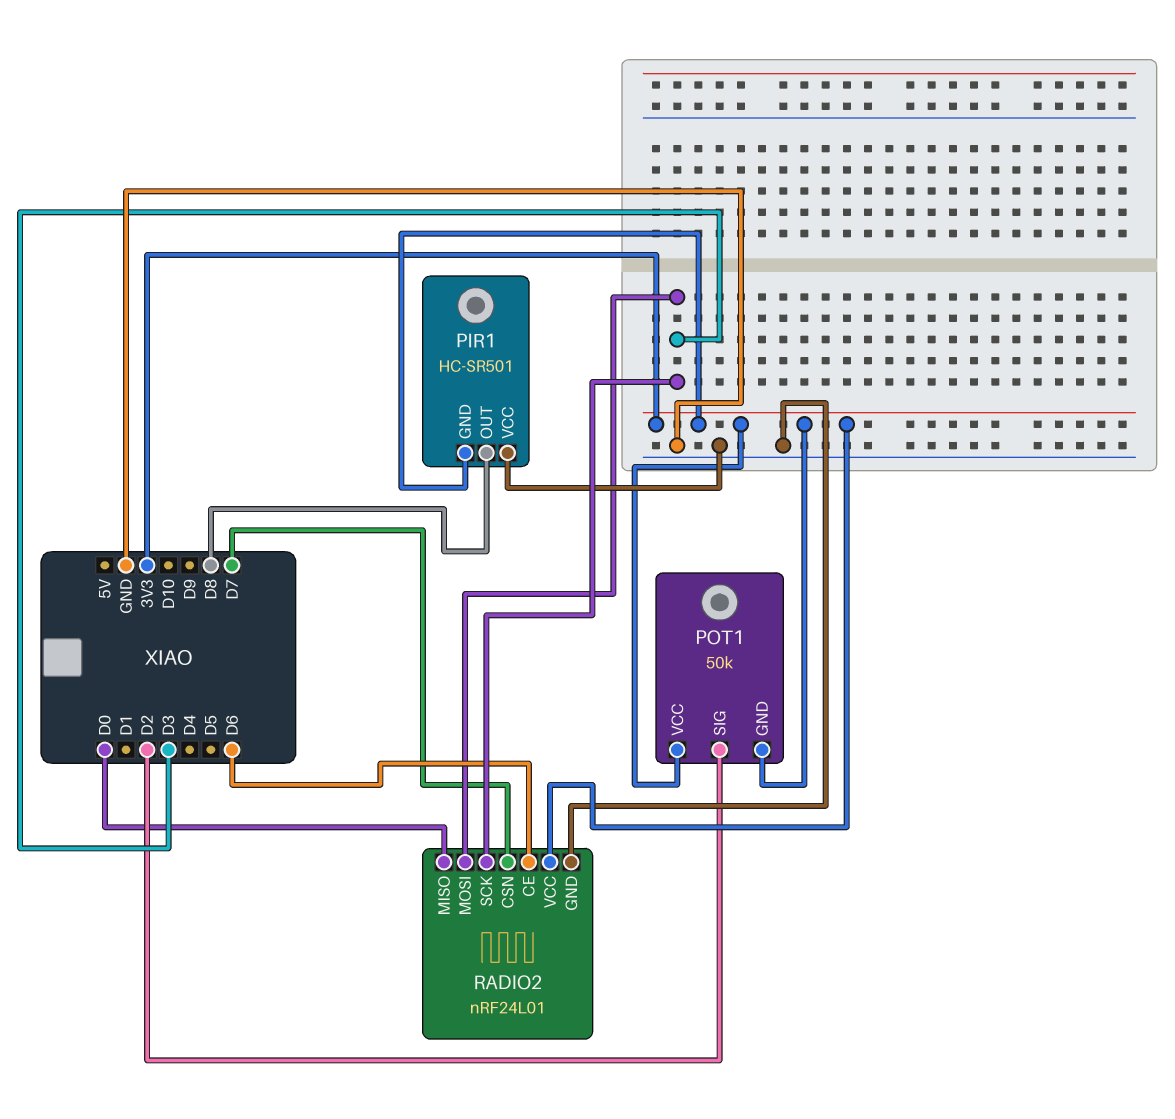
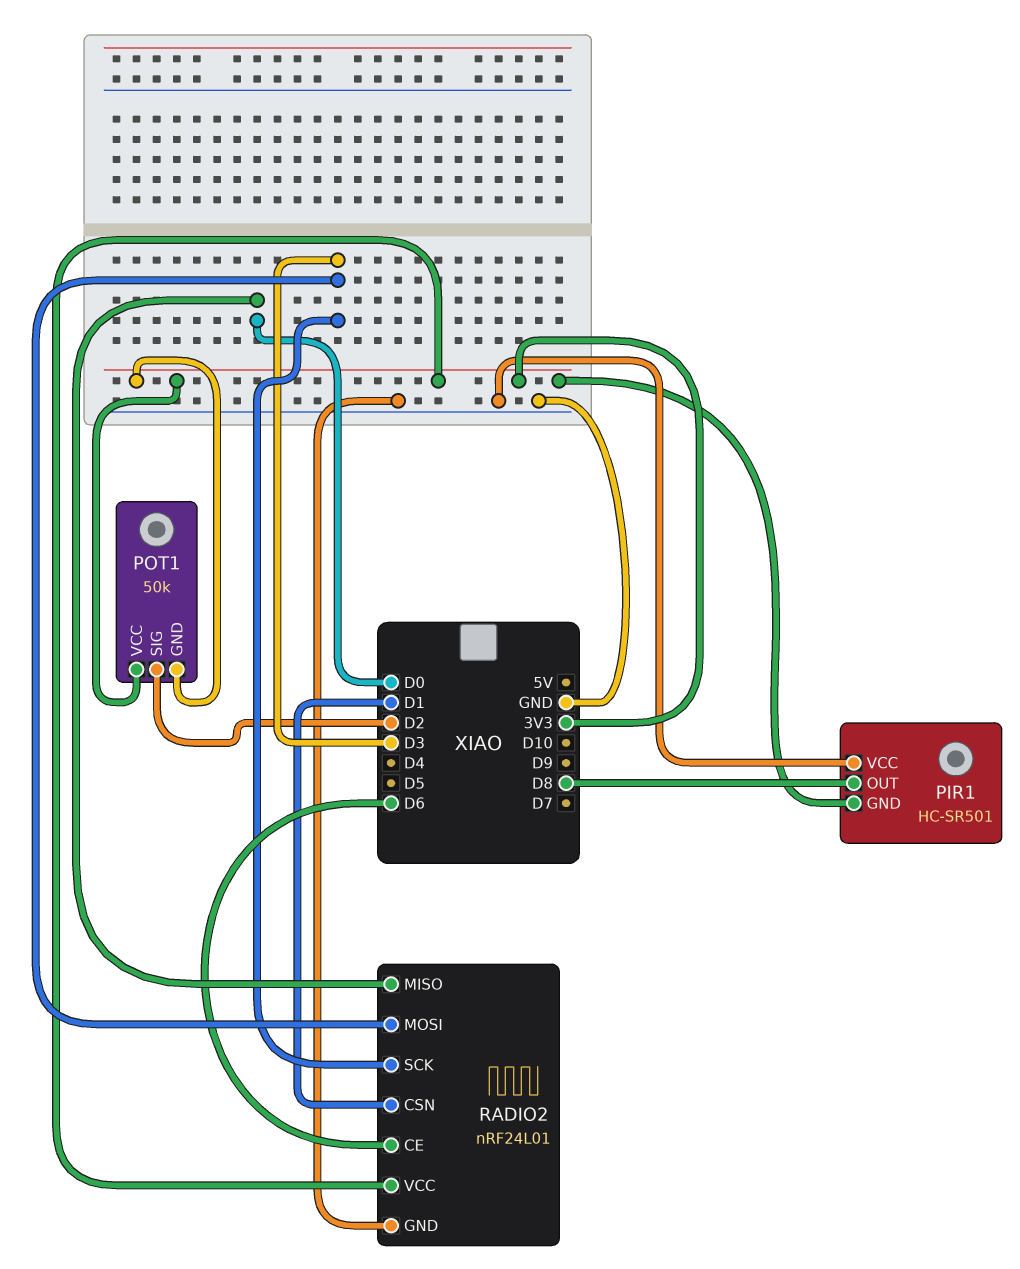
RADIO2 pin CSN: D7 -> D1

